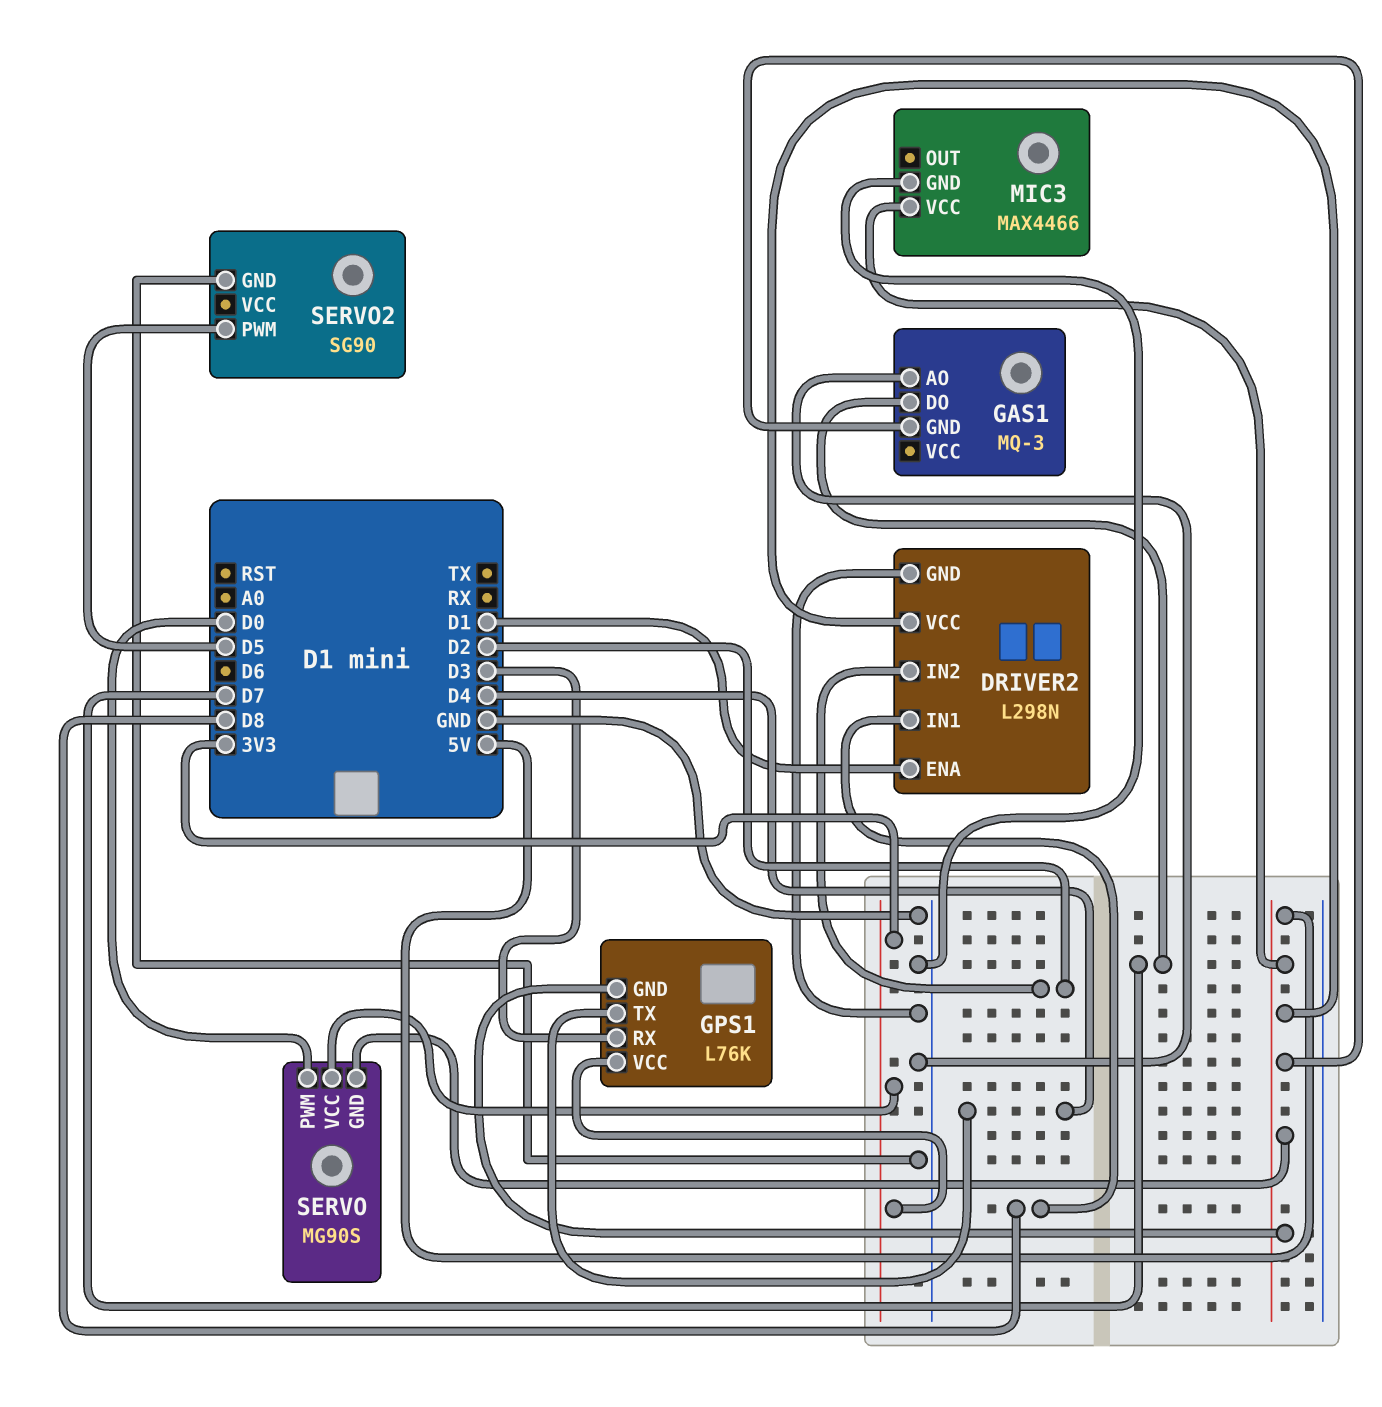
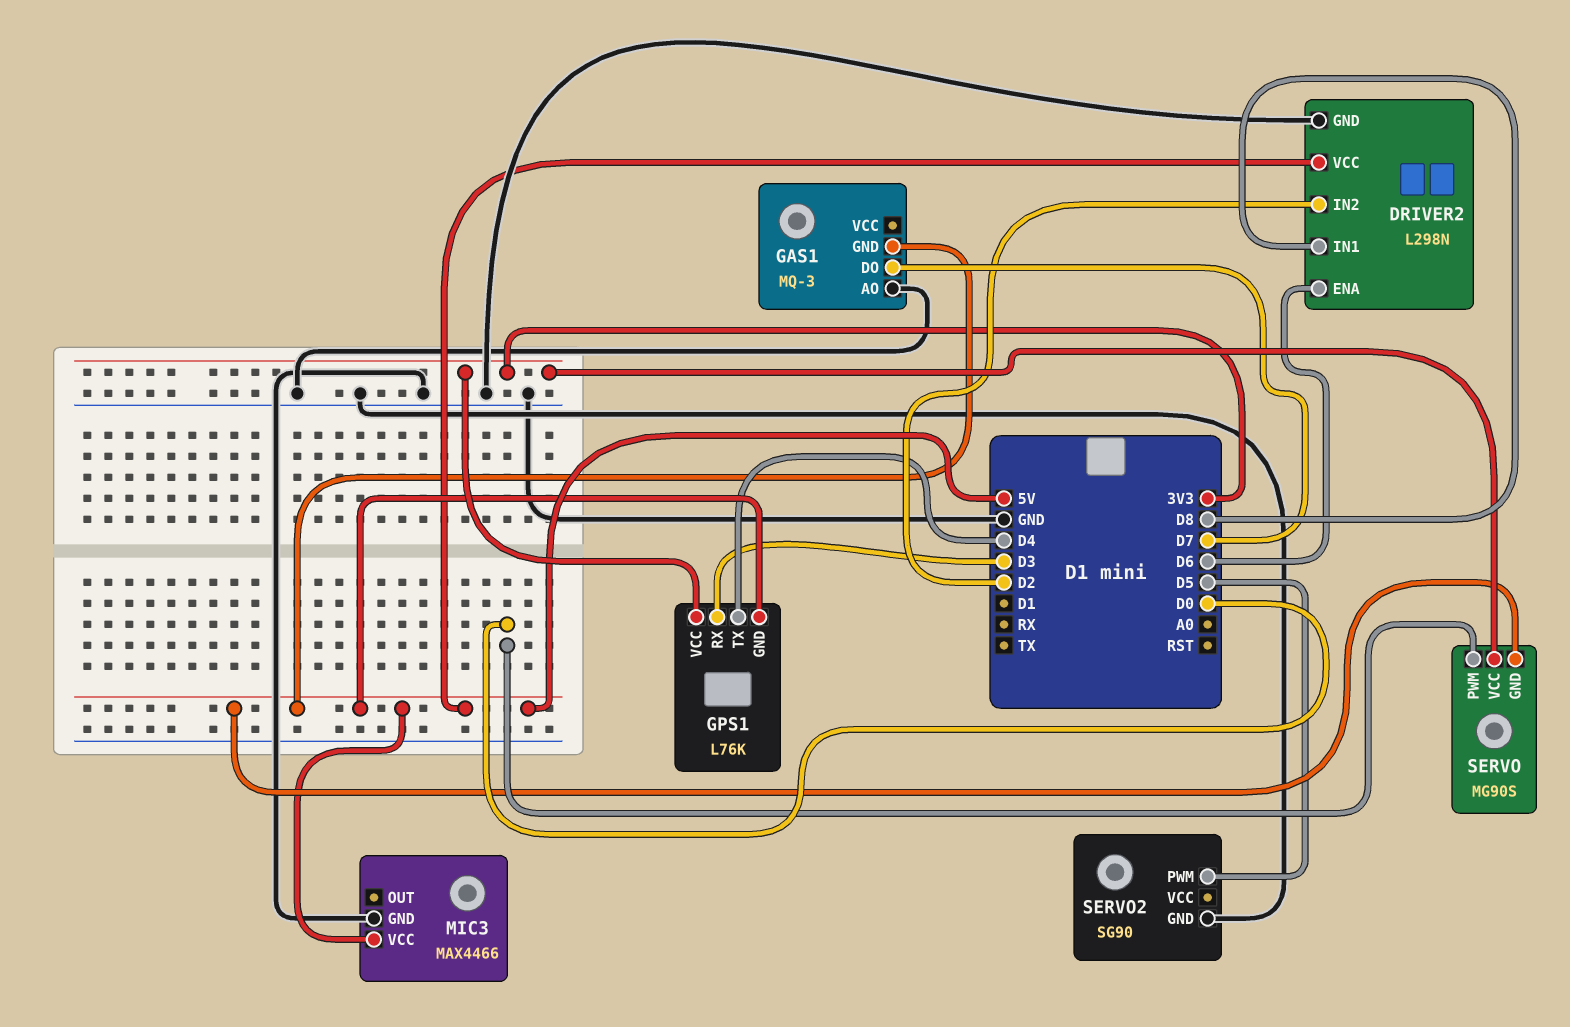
DRIVER2 pin ENA: D1 -> D6

